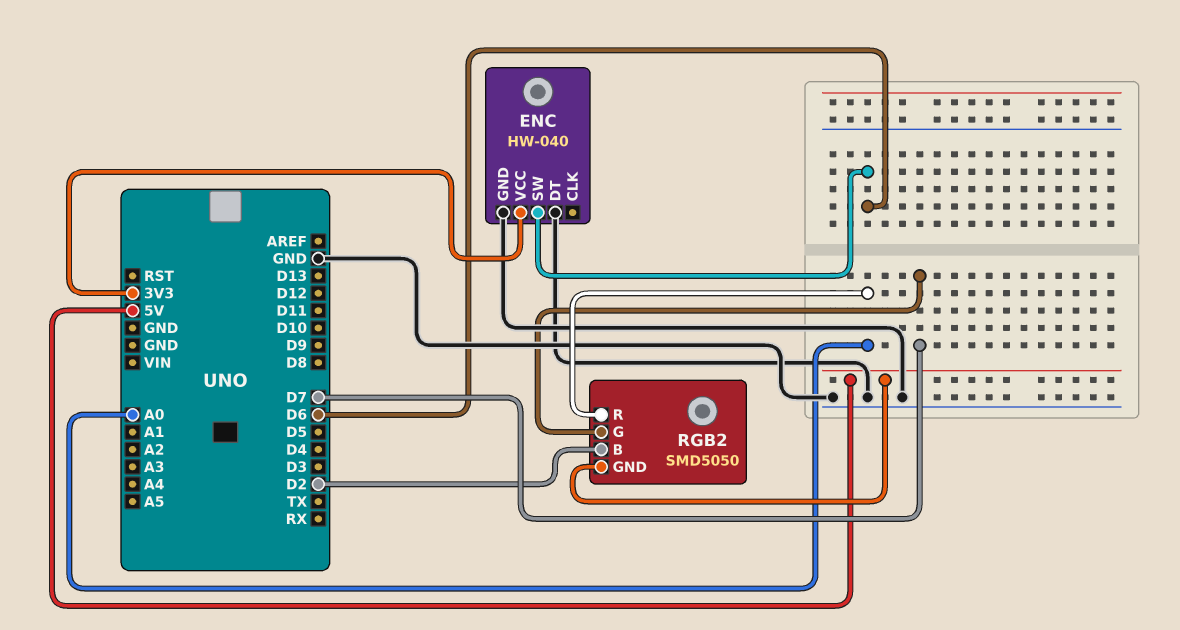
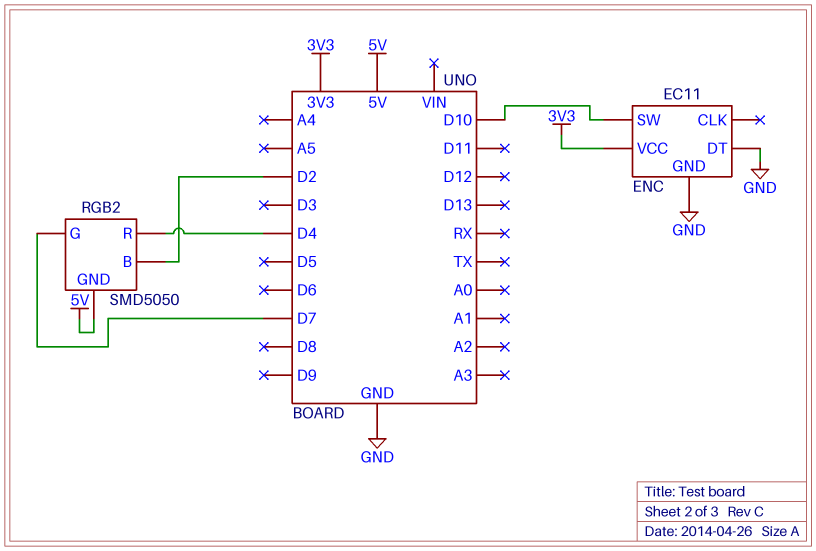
ENC: HW-040 -> EC11
ENC pin SW: D6 -> D10
RGB2 pin R: A0 -> D4

